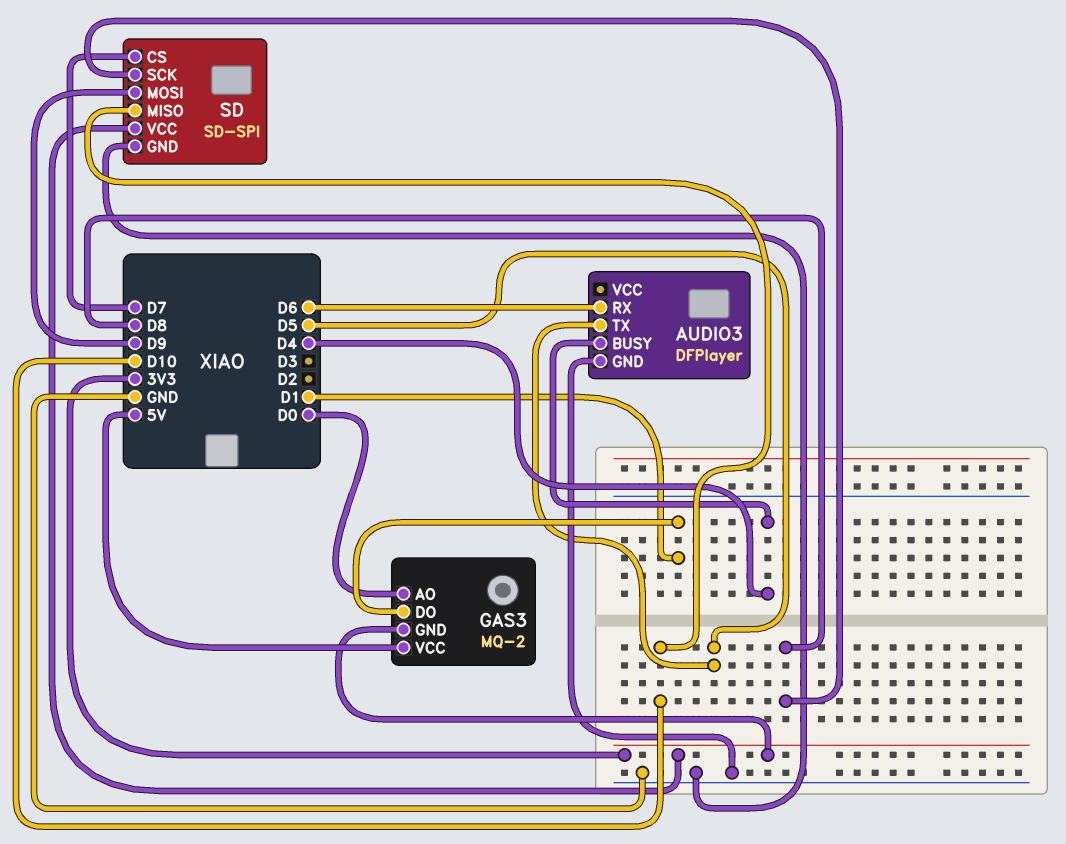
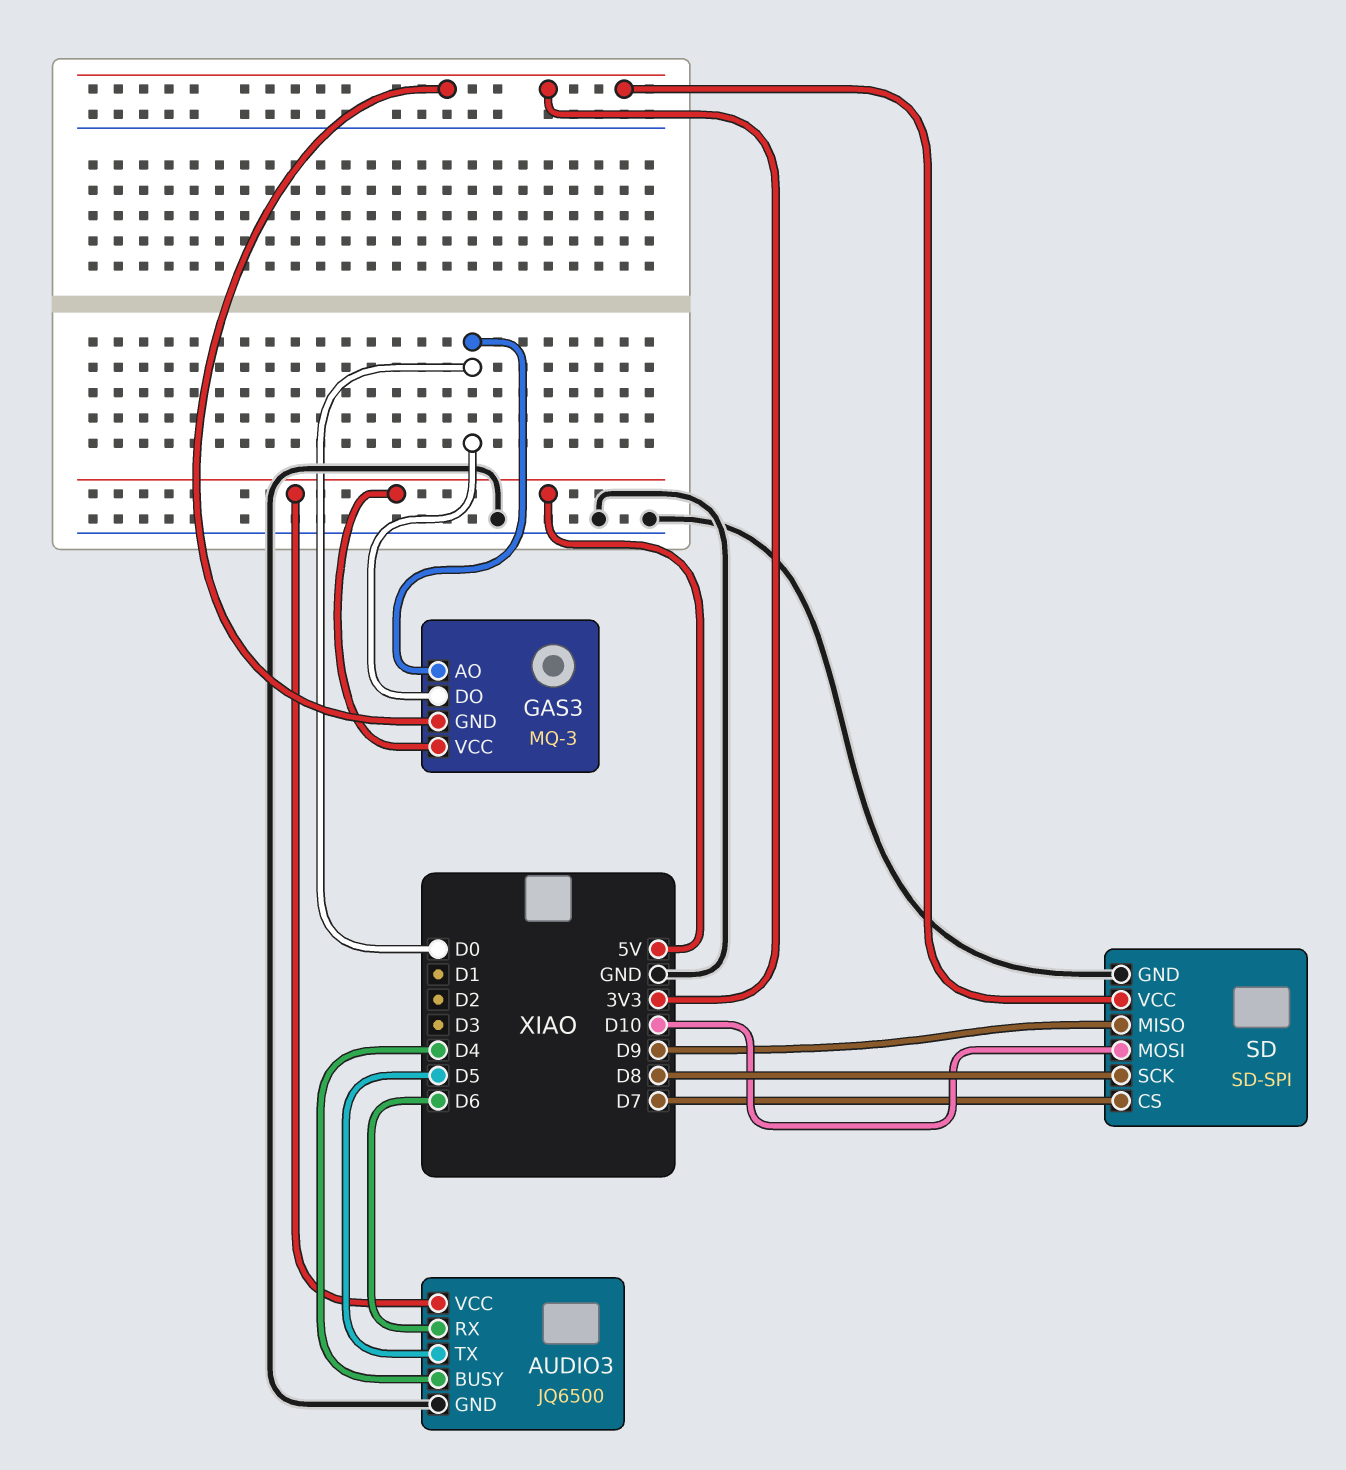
AUDIO3: DFPlayer -> JQ6500
AUDIO3 pin VCC: none -> 5V
GAS3: MQ-2 -> MQ-3
GAS3 pin DO: D1 -> D0
SD pin MISO: D10 -> D9
SD pin MOSI: D9 -> D10

